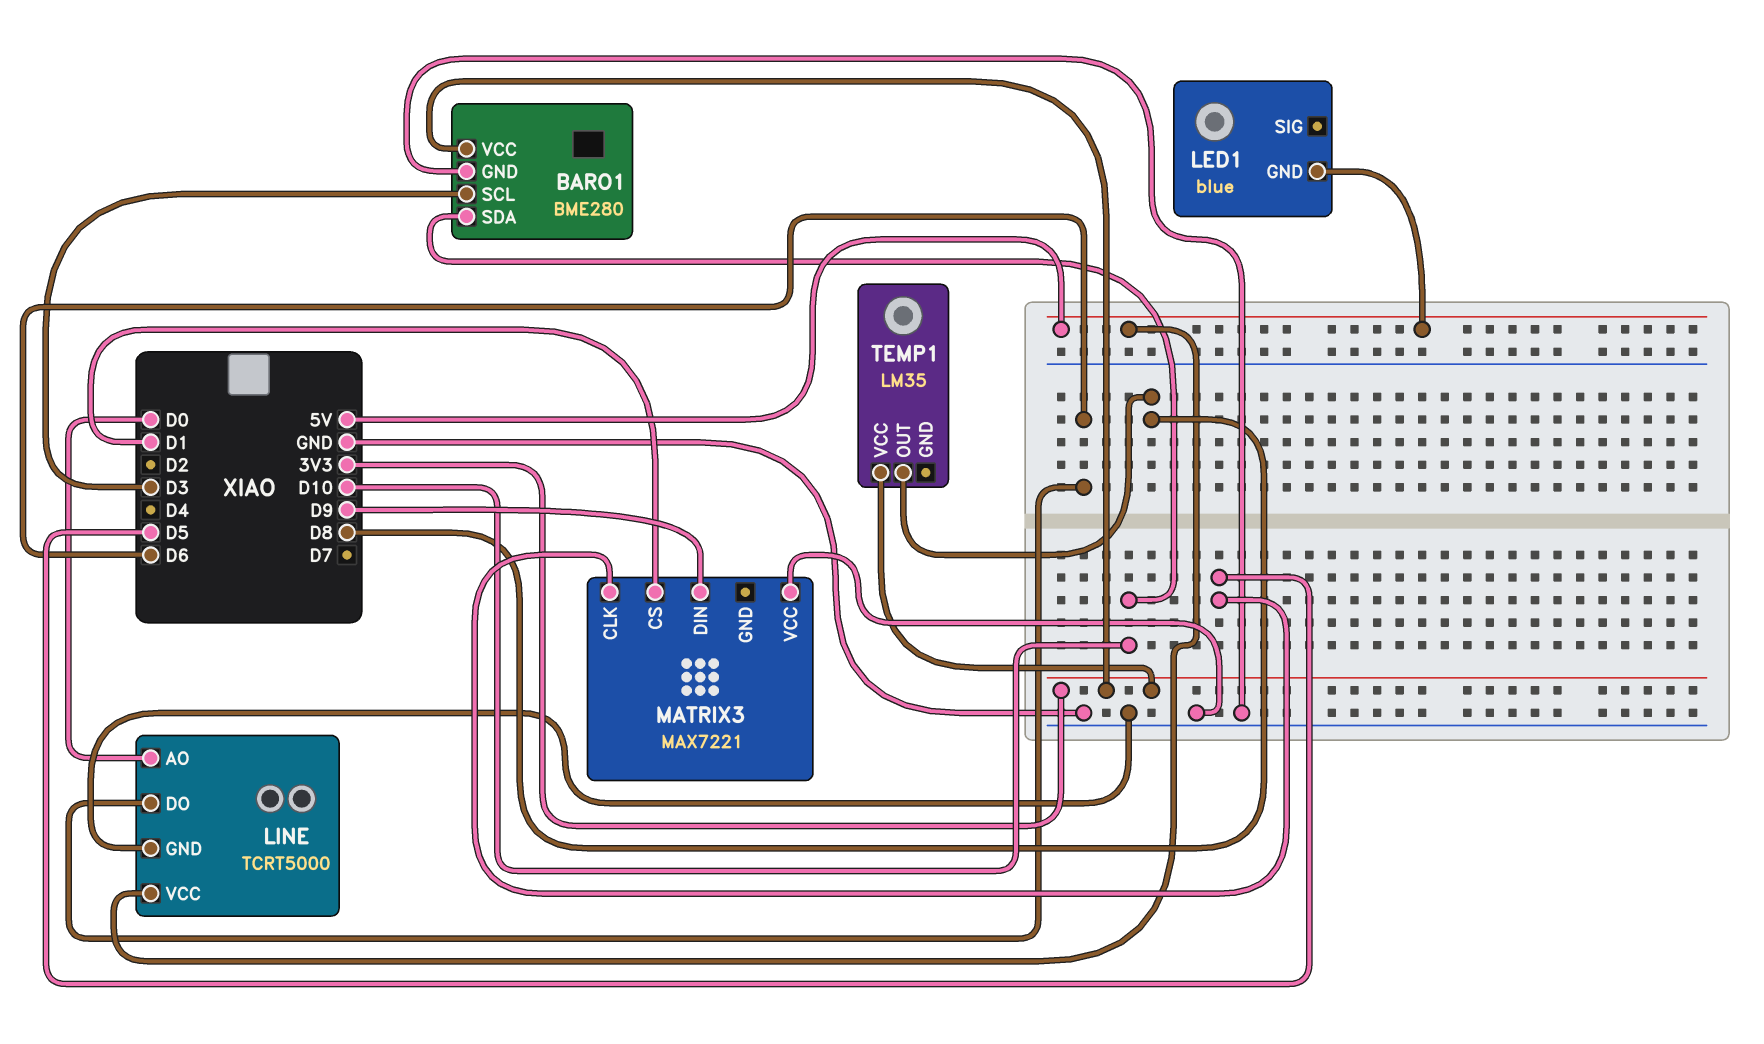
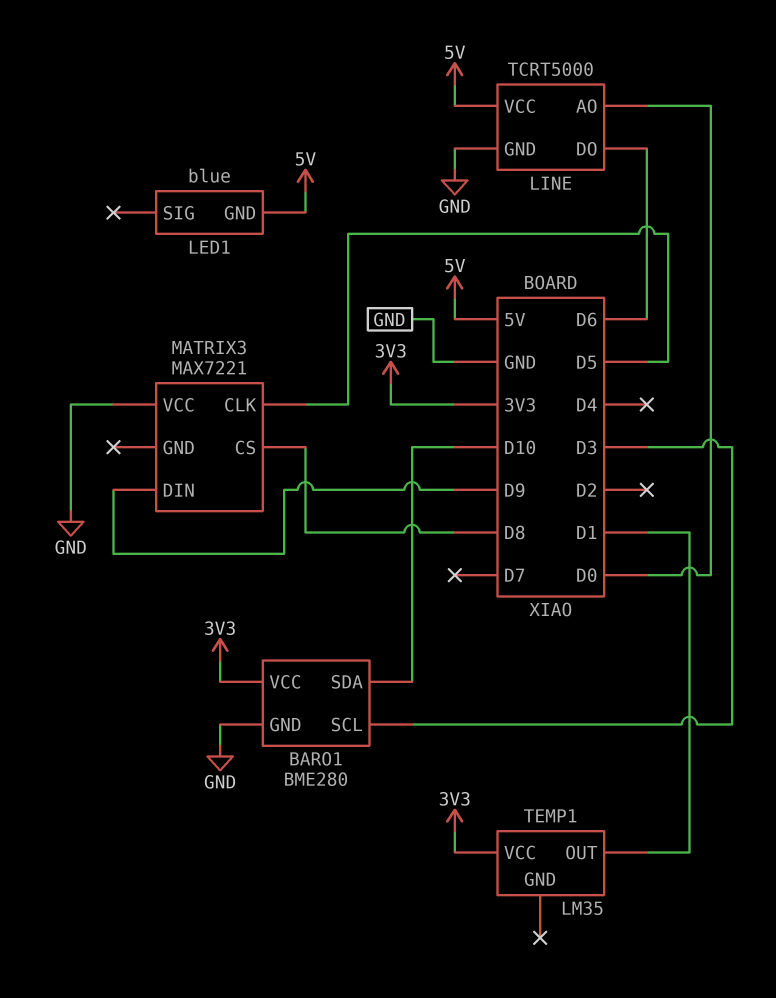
MATRIX3 pin CS: D1 -> D8
TEMP1 pin OUT: D8 -> D1

